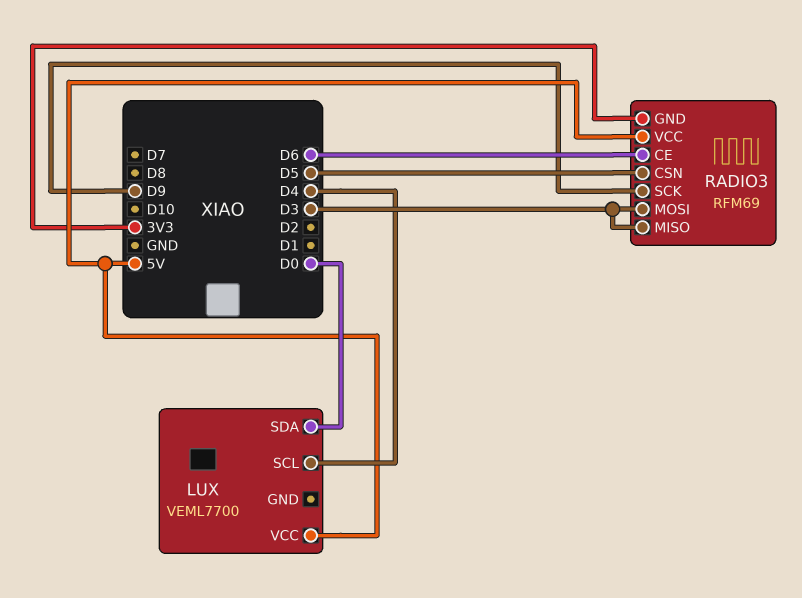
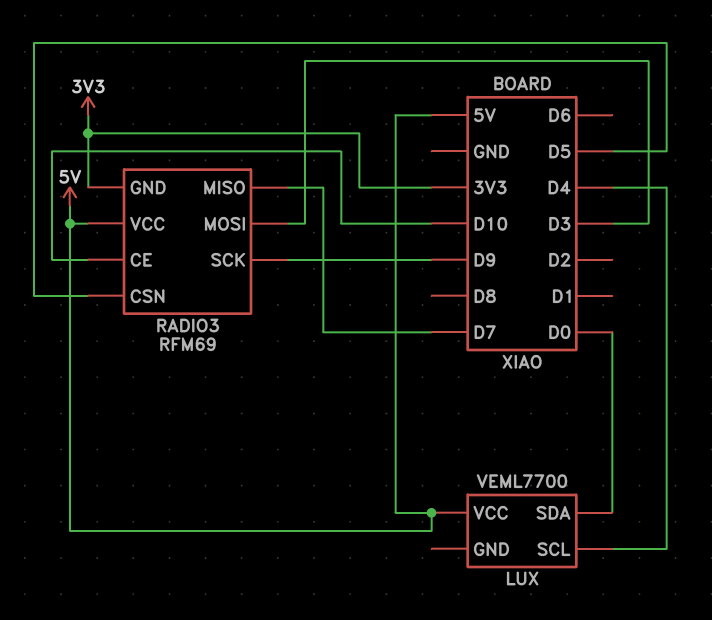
RADIO3 pin CE: D6 -> D10
RADIO3 pin MISO: D3 -> D7

